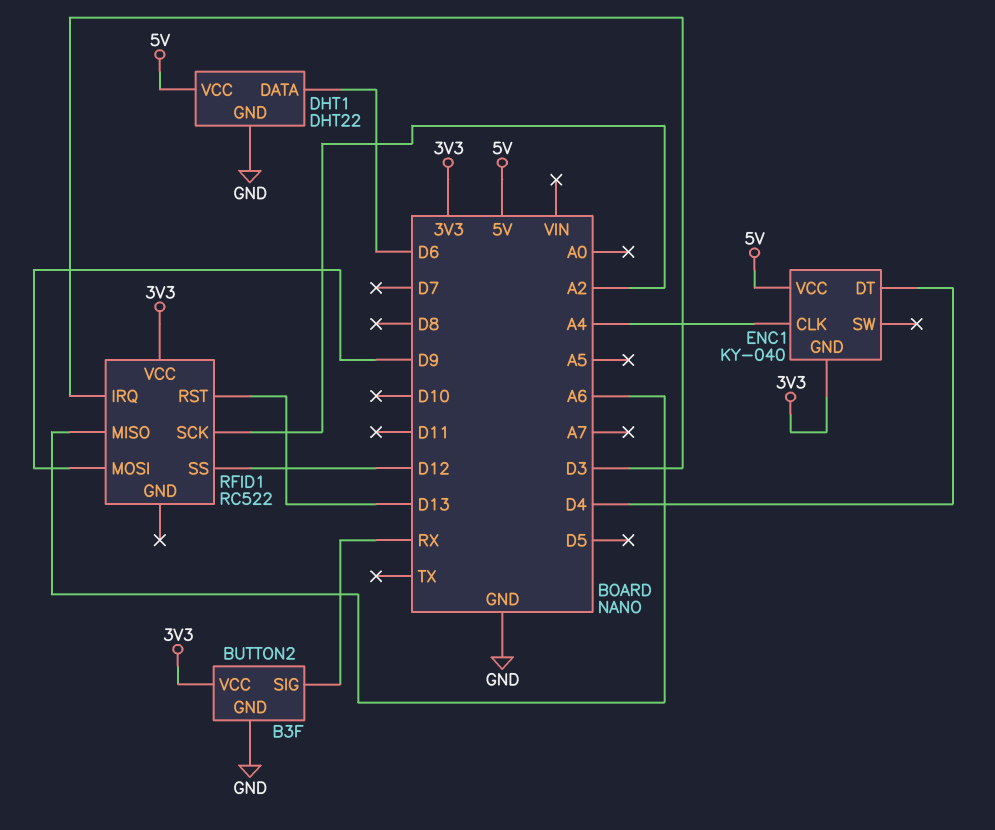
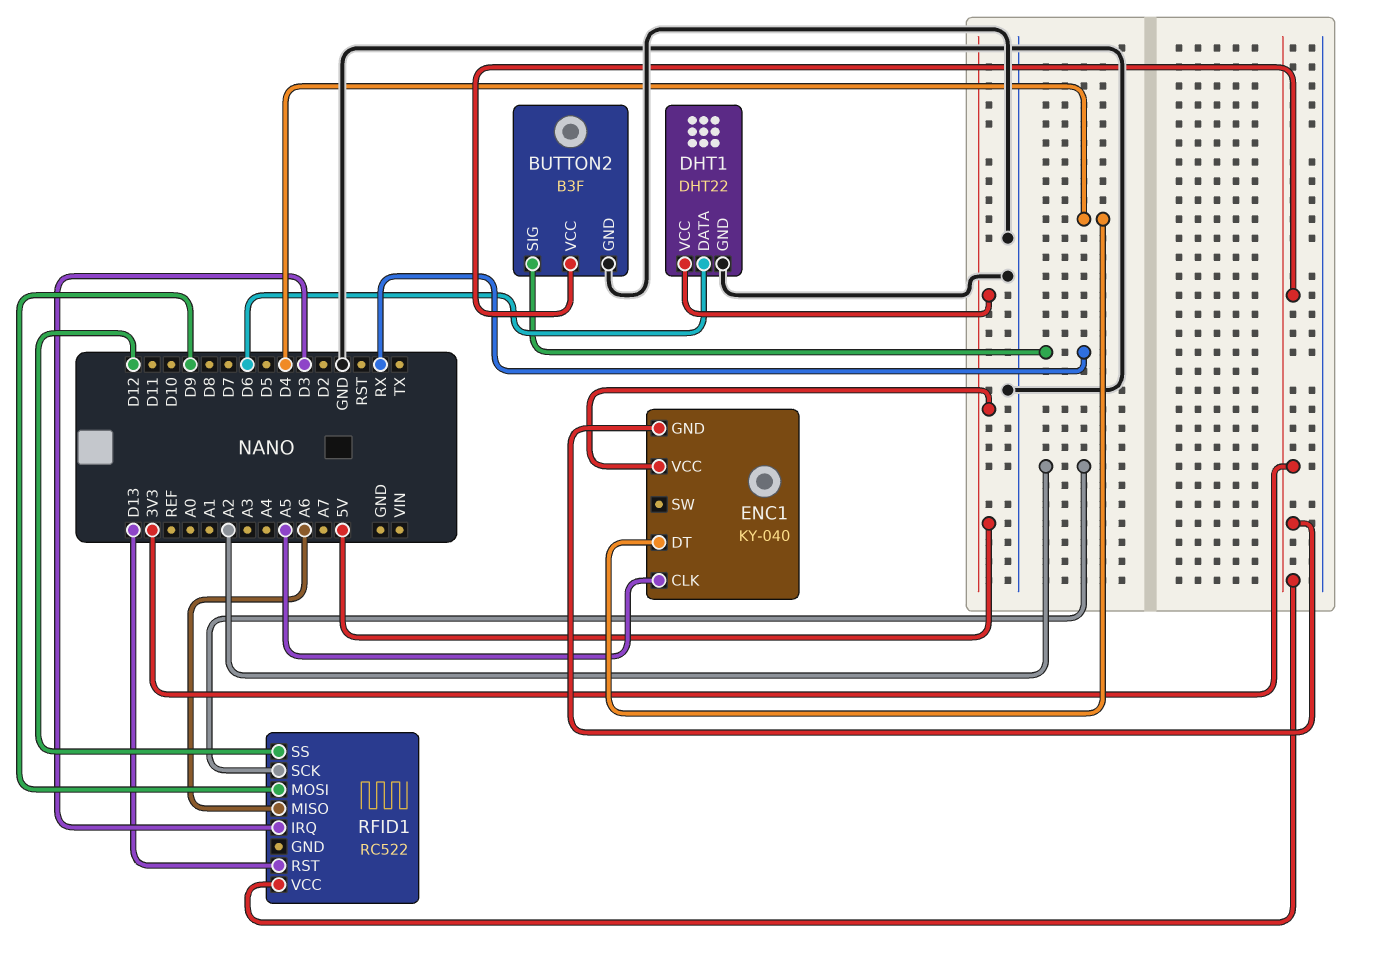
ENC1 pin CLK: A4 -> A5

